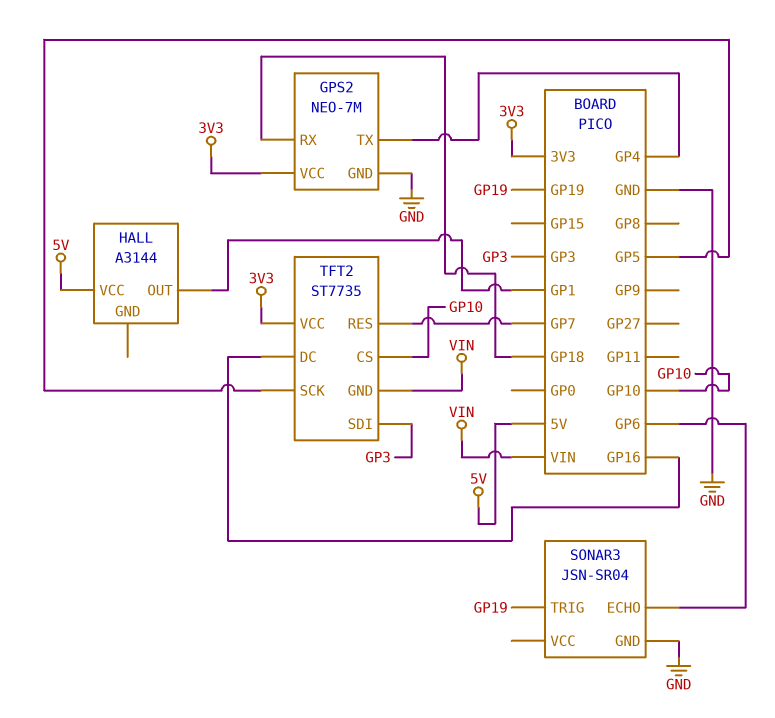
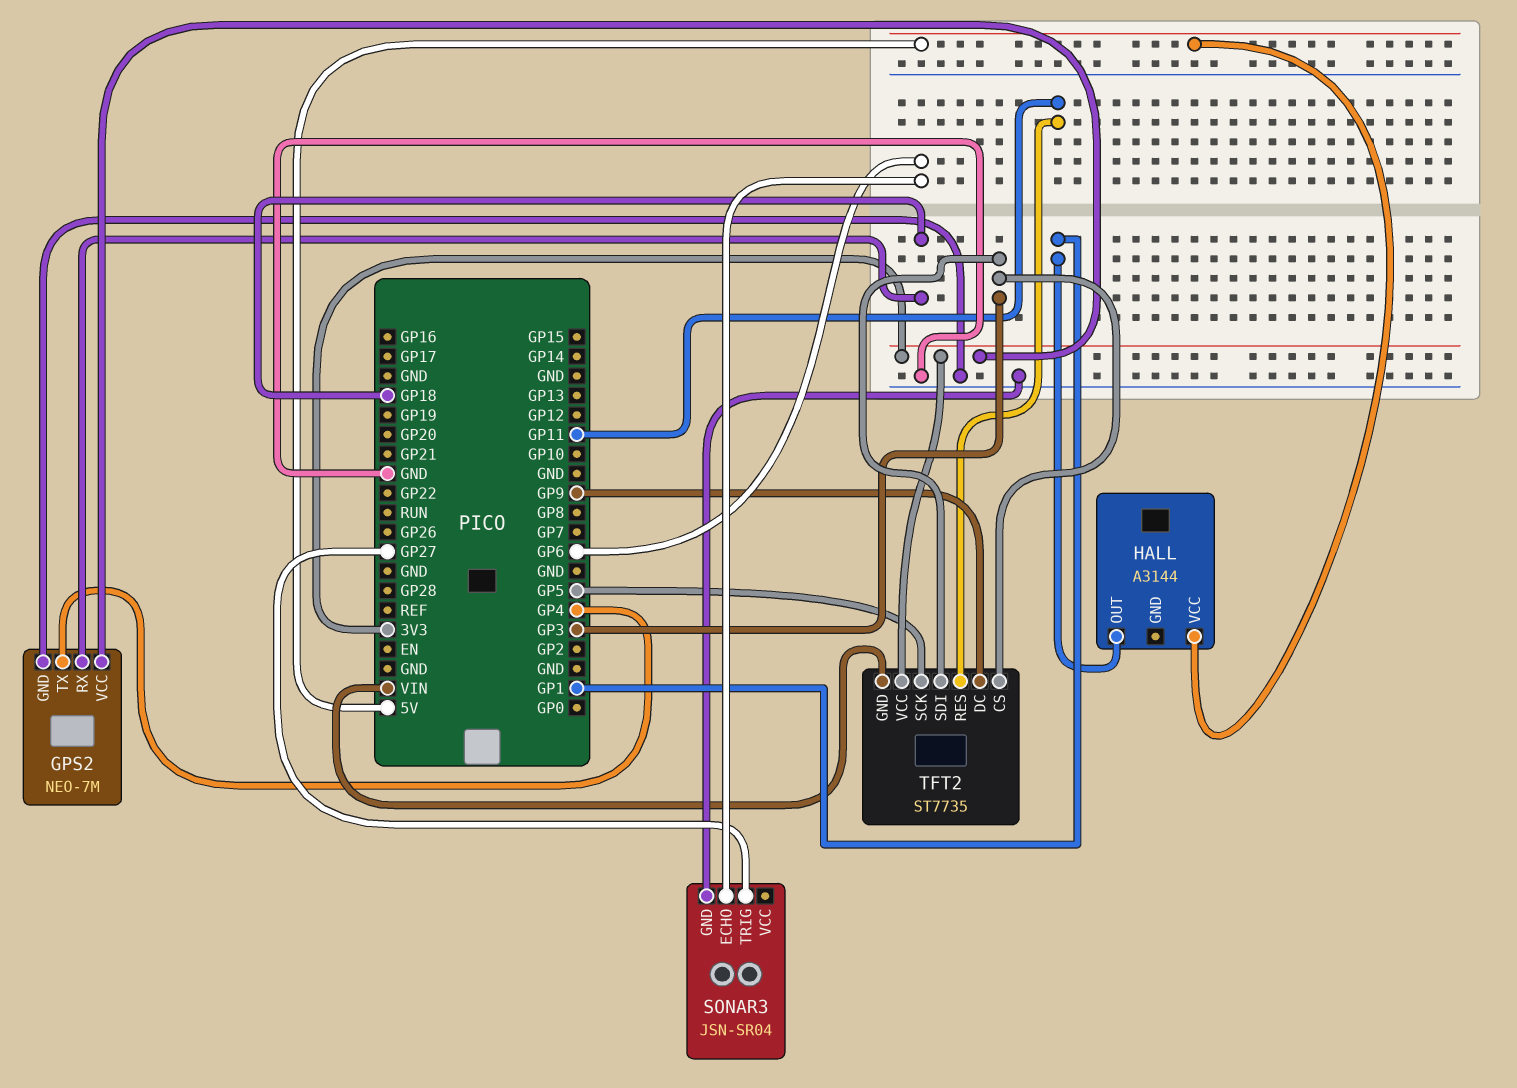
SONAR3 pin TRIG: GP19 -> GP27
TFT2 pin CS: GP10 -> GP3
TFT2 pin DC: GP16 -> GP9
TFT2 pin RES: GP7 -> GP11

